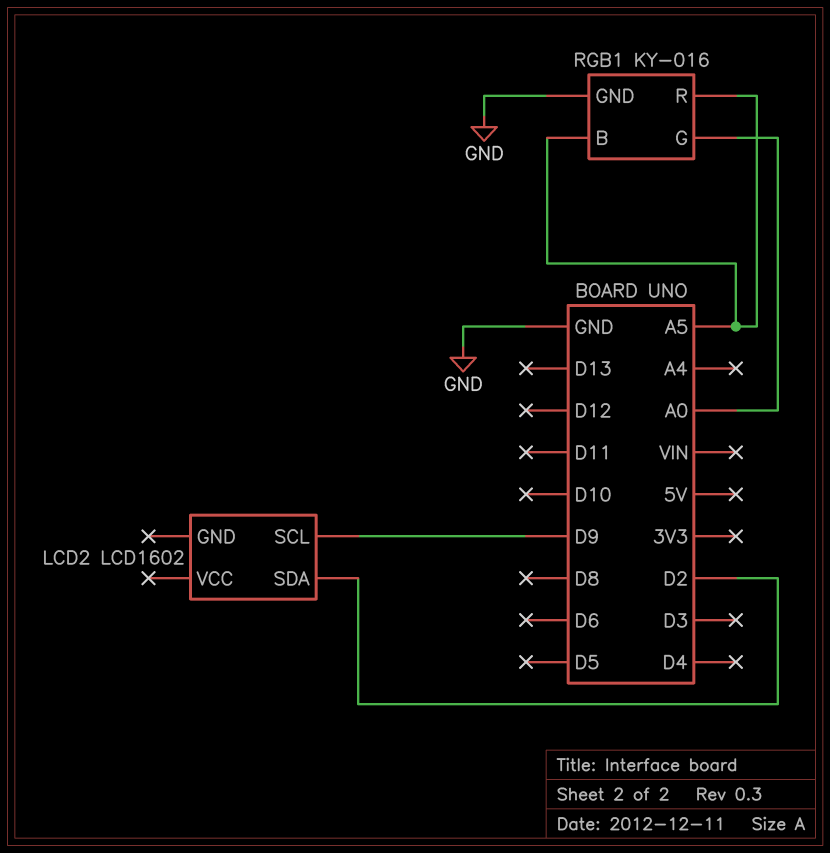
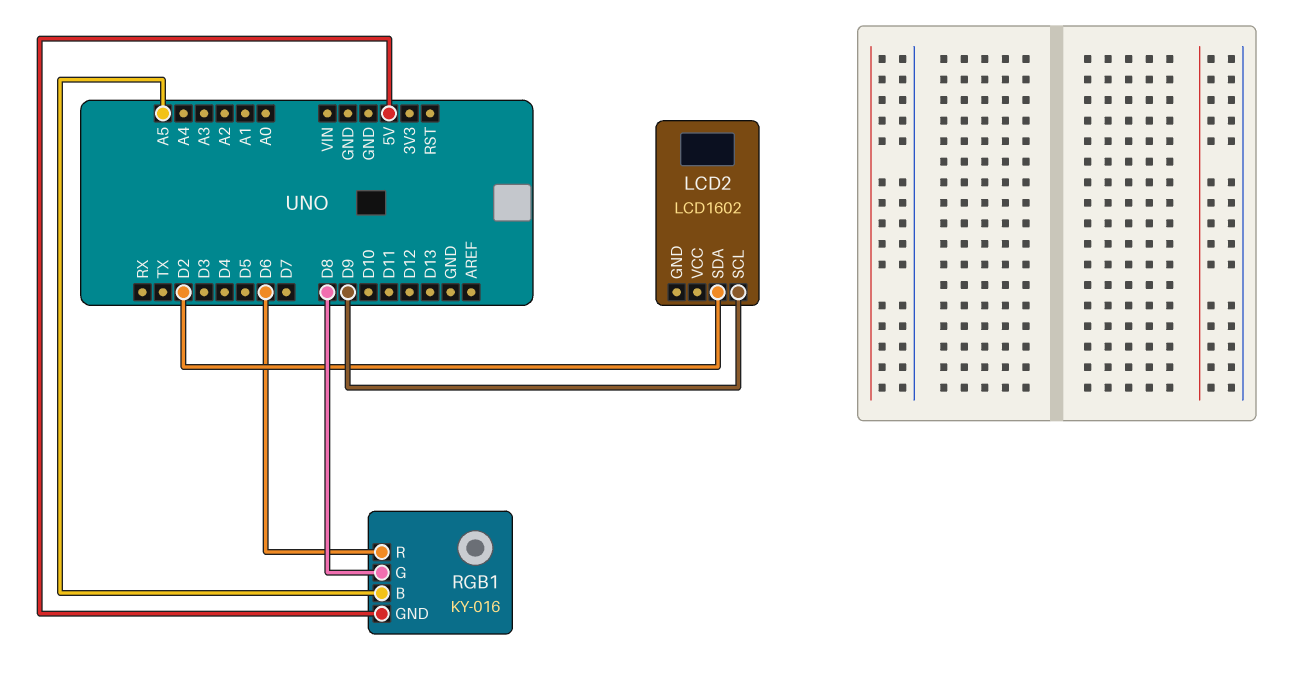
RGB1 pin G: A0 -> D8
RGB1 pin GND: GND -> 5V
RGB1 pin R: A5 -> D6

